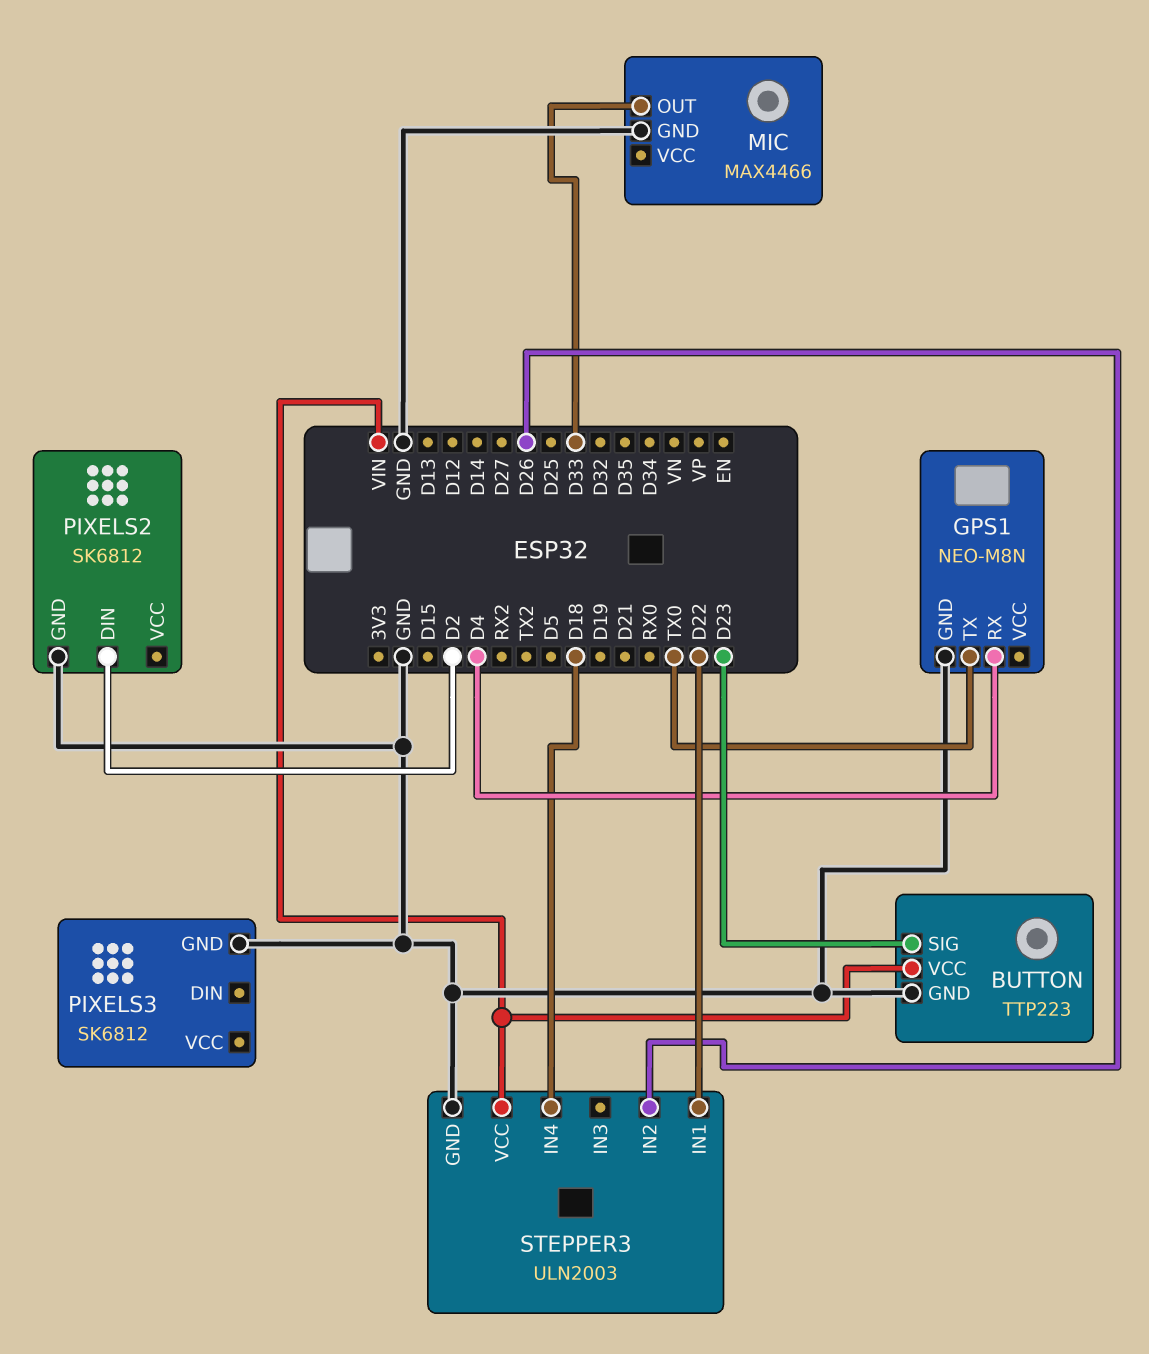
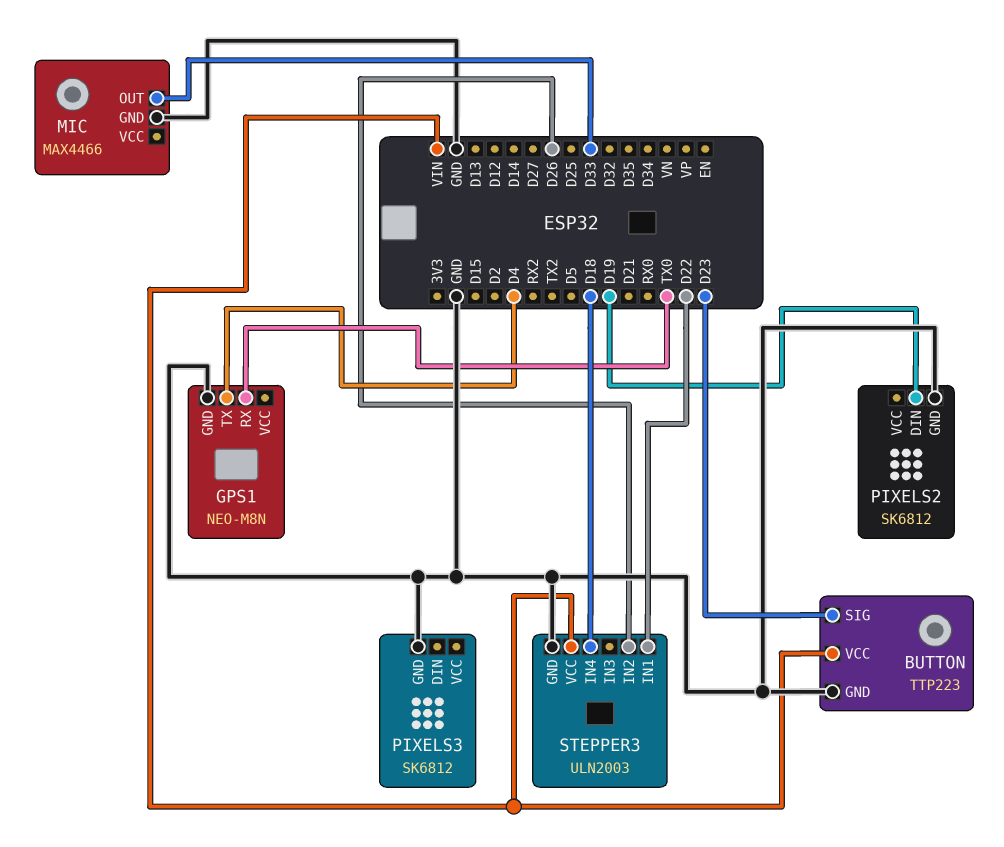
GPS1 pin RX: D4 -> TX0
GPS1 pin TX: TX0 -> D4
PIXELS2 pin DIN: D2 -> D19

